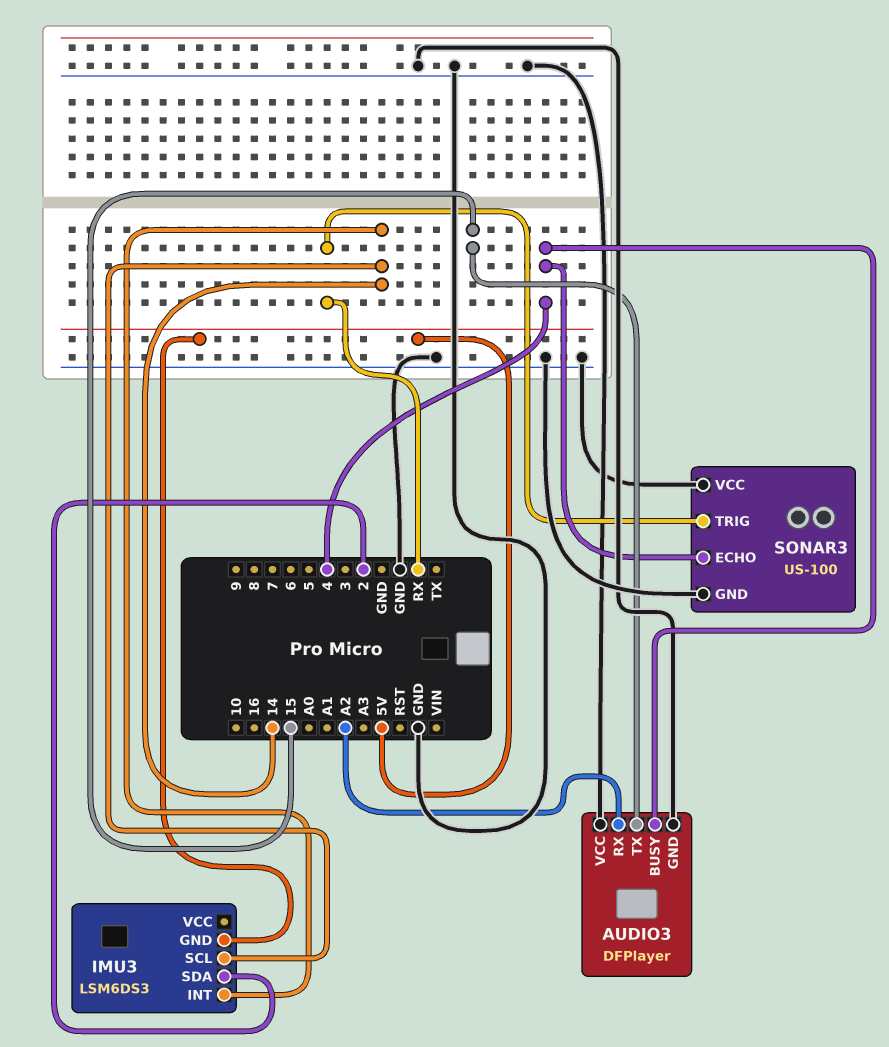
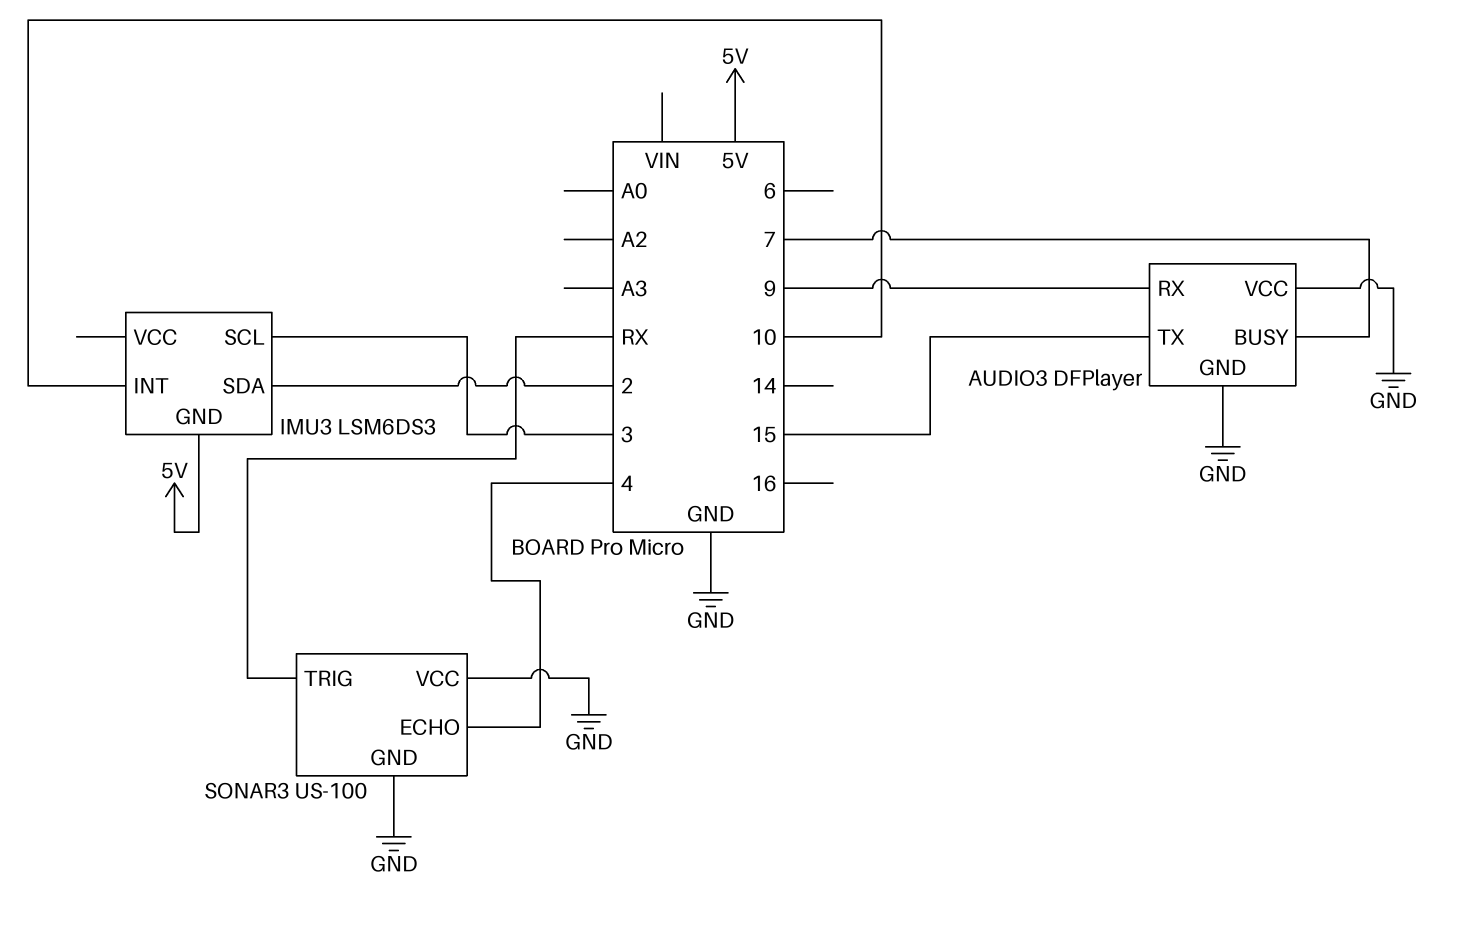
AUDIO3 pin BUSY: 4 -> 7
AUDIO3 pin RX: A2 -> 9
IMU3 pin INT: 14 -> 10
IMU3 pin SCL: 14 -> 3

